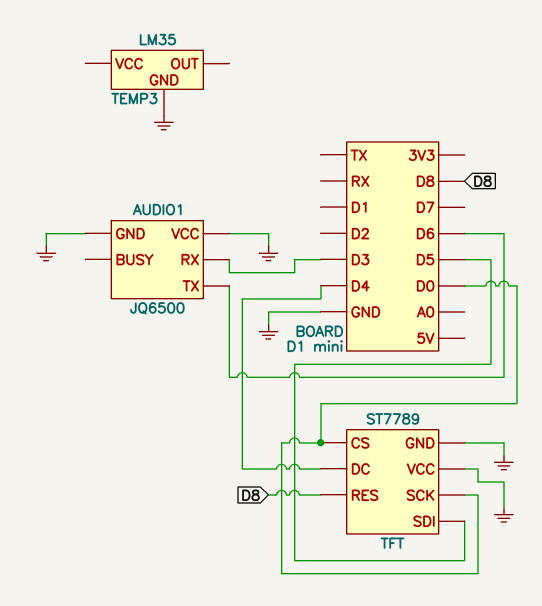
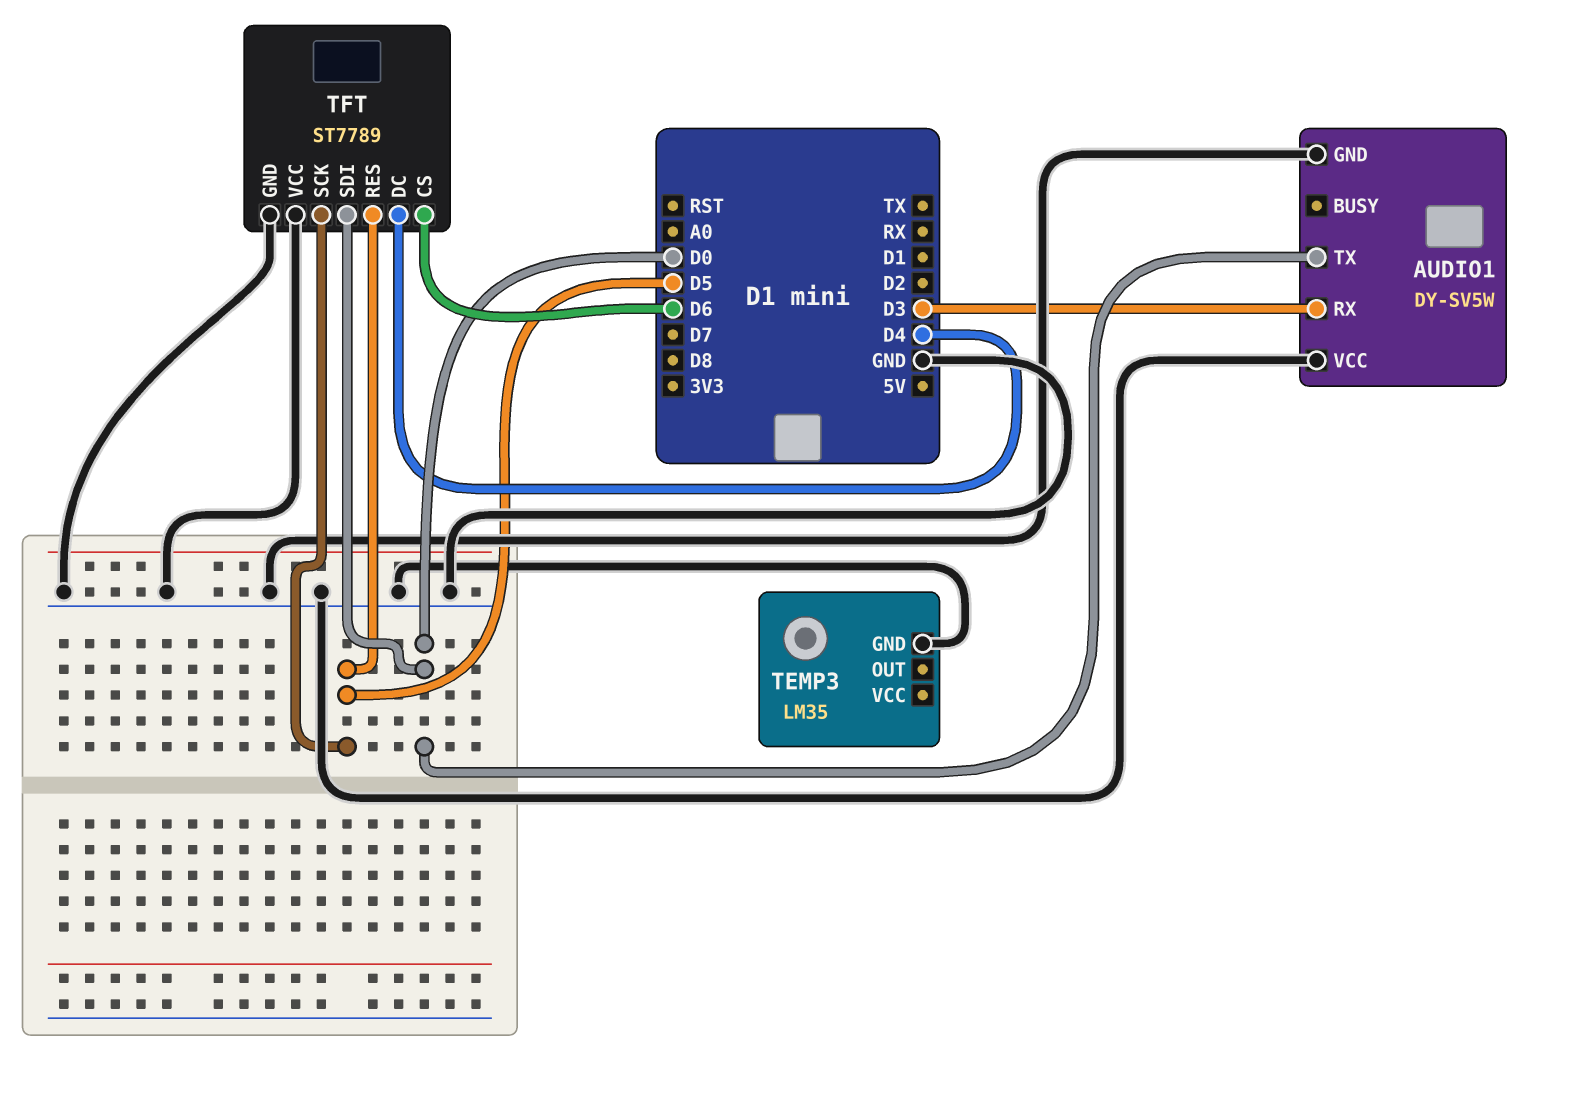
AUDIO1: JQ6500 -> DY-SV5W
AUDIO1 pin TX: D6 -> D0
TFT pin CS: D0 -> D6
TFT pin RES: D8 -> D5
TFT pin SCK: D0 -> D5
TFT pin SDI: D5 -> D0

